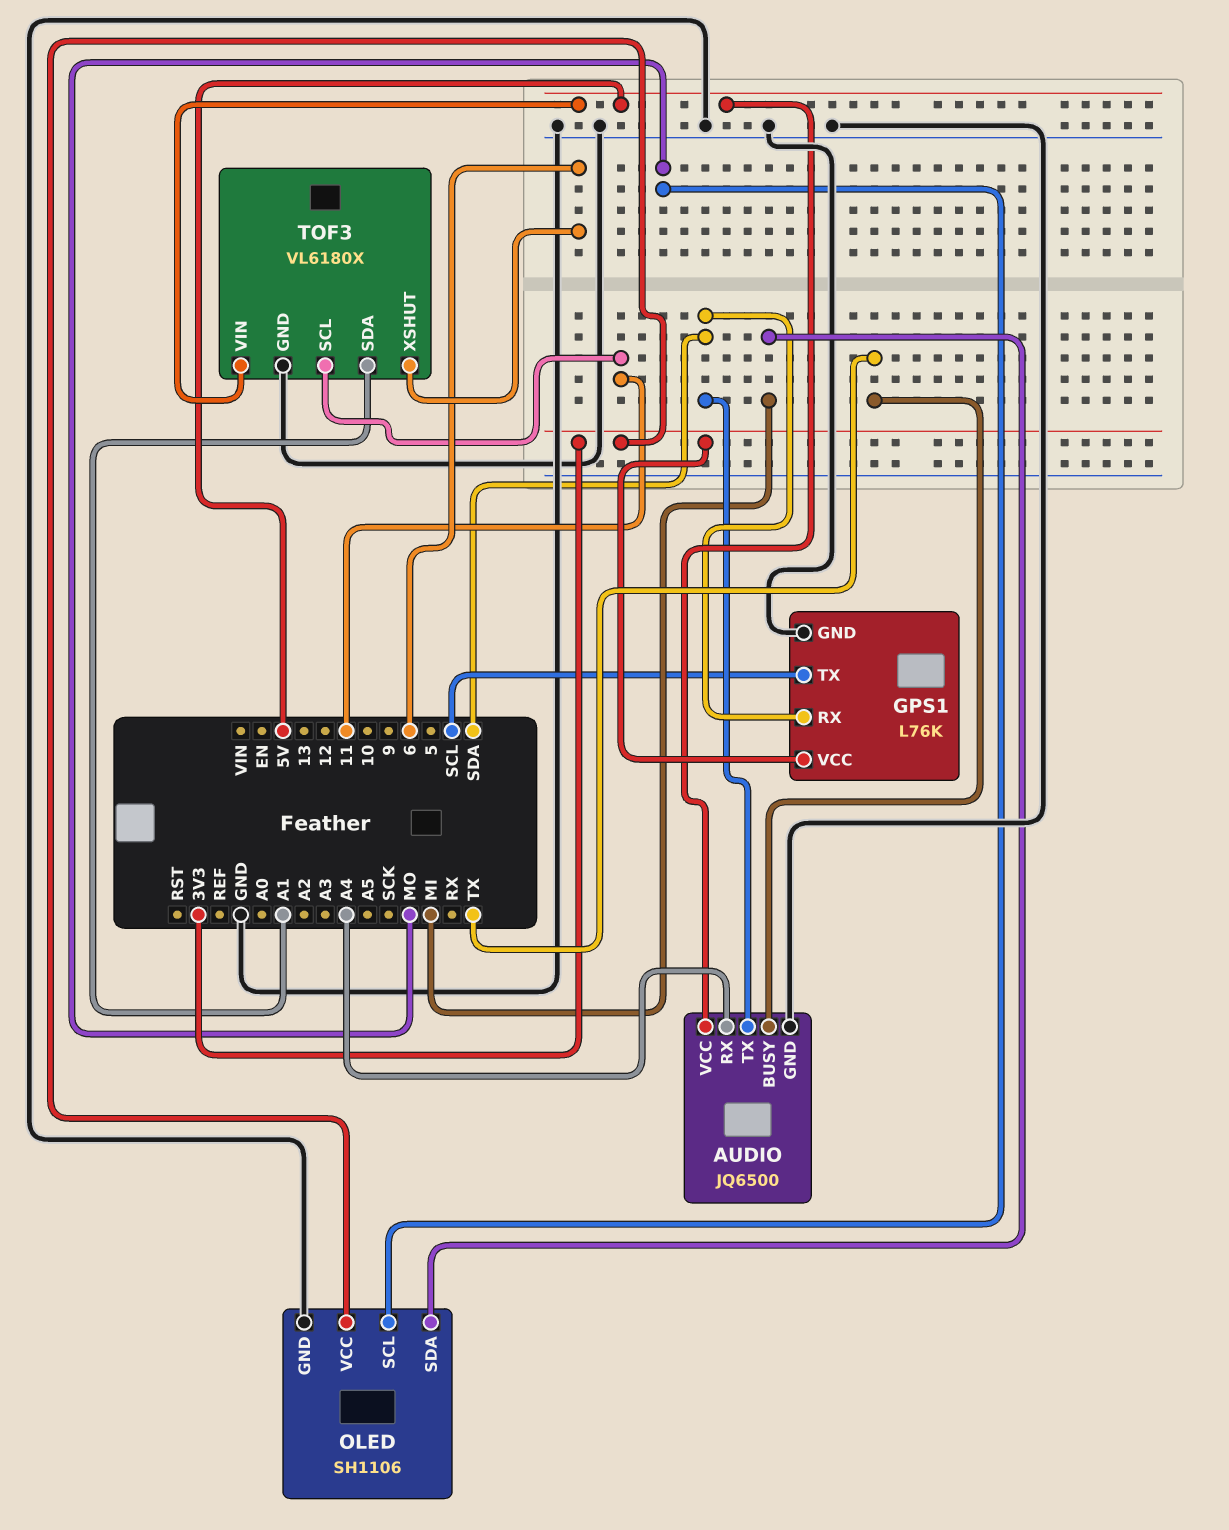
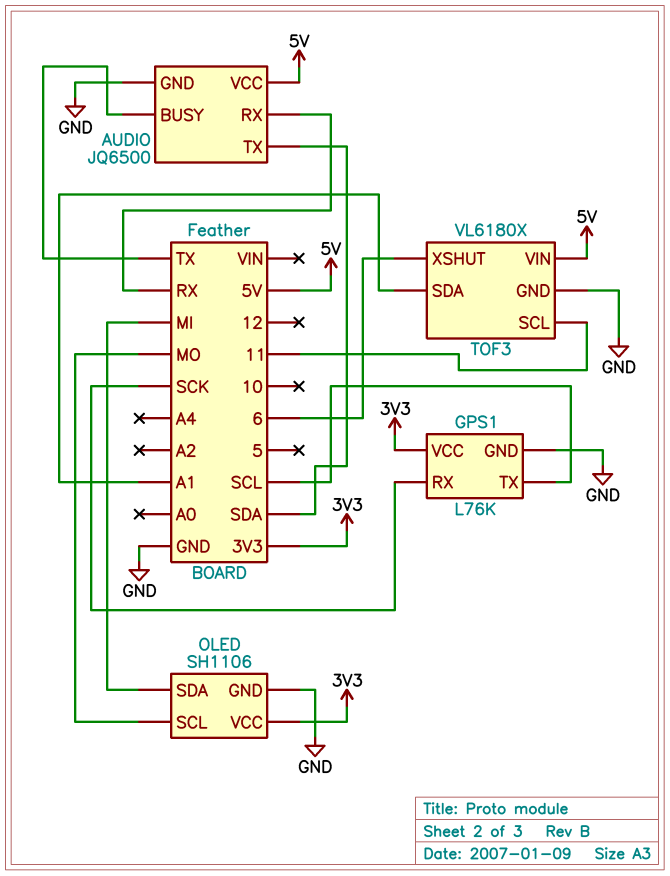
AUDIO pin RX: A4 -> RX
GPS1 pin RX: SDA -> SCK

